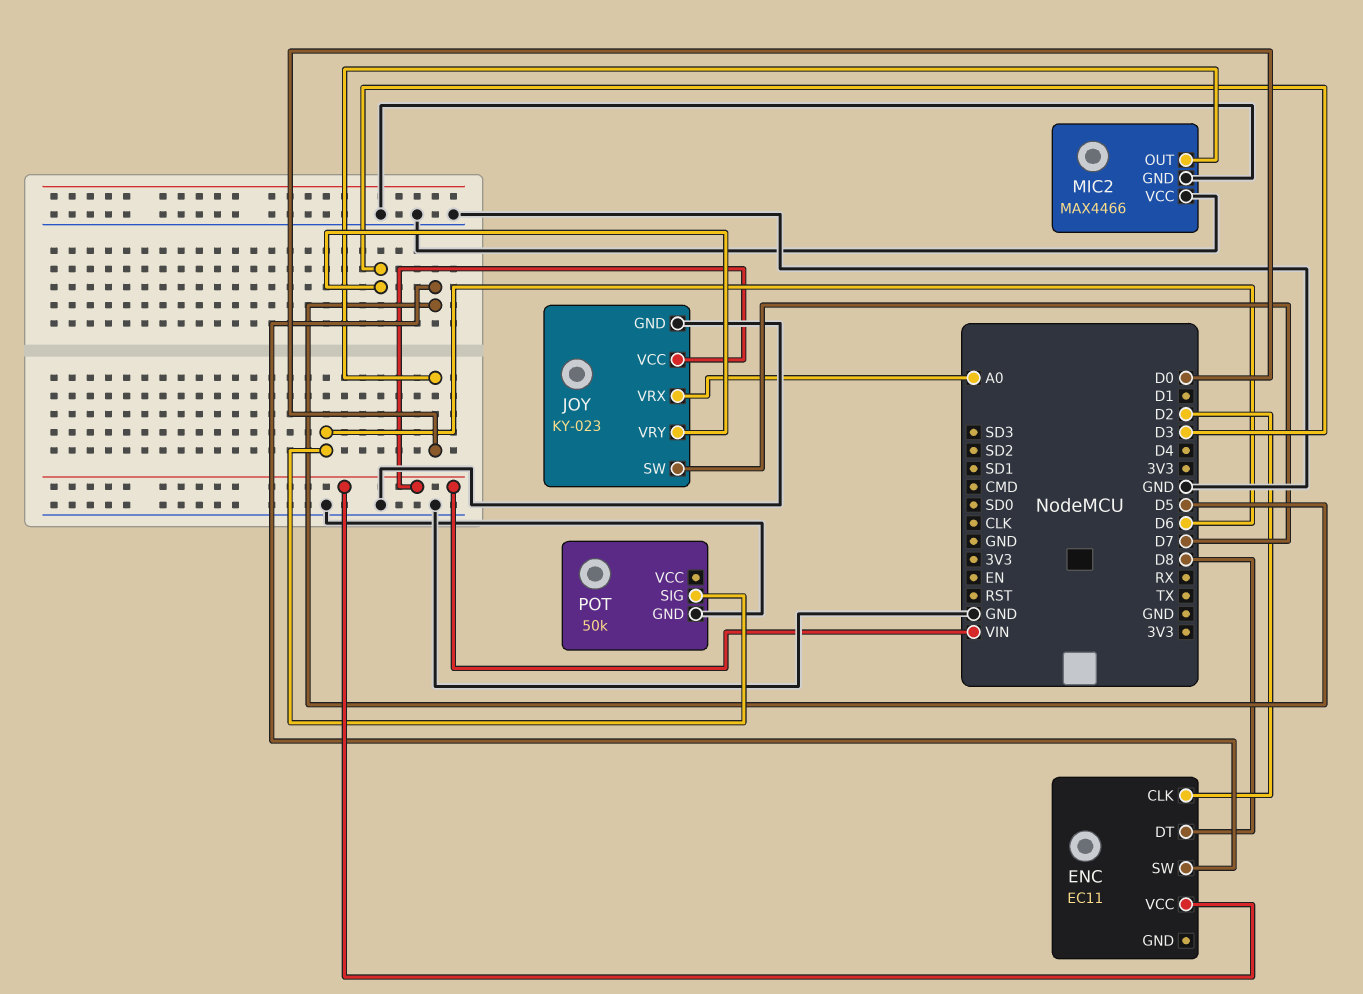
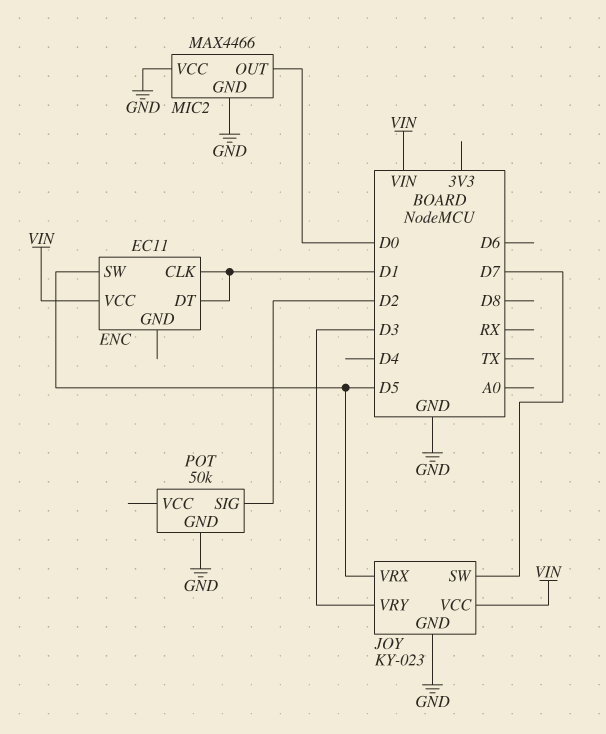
ENC pin CLK: D2 -> D1
ENC pin DT: D8 -> D1
JOY pin VRX: A0 -> D5
POT pin SIG: D6 -> D2

